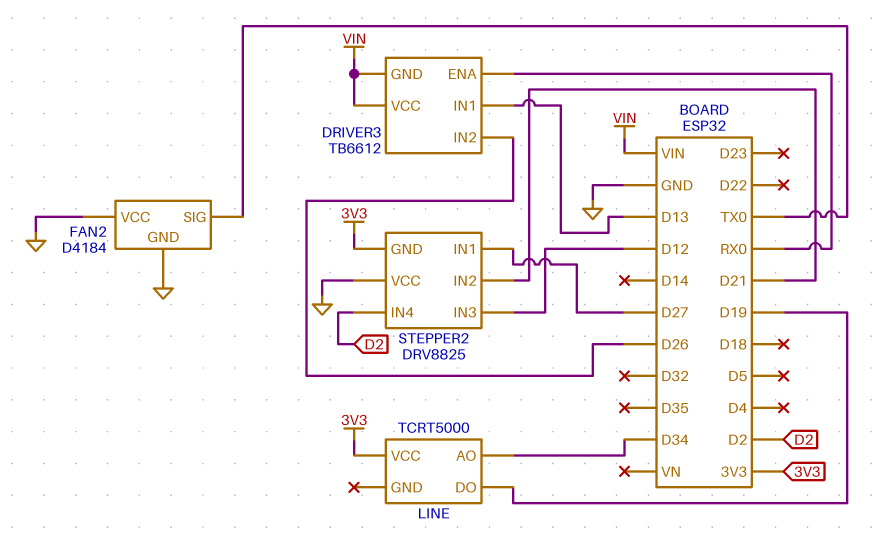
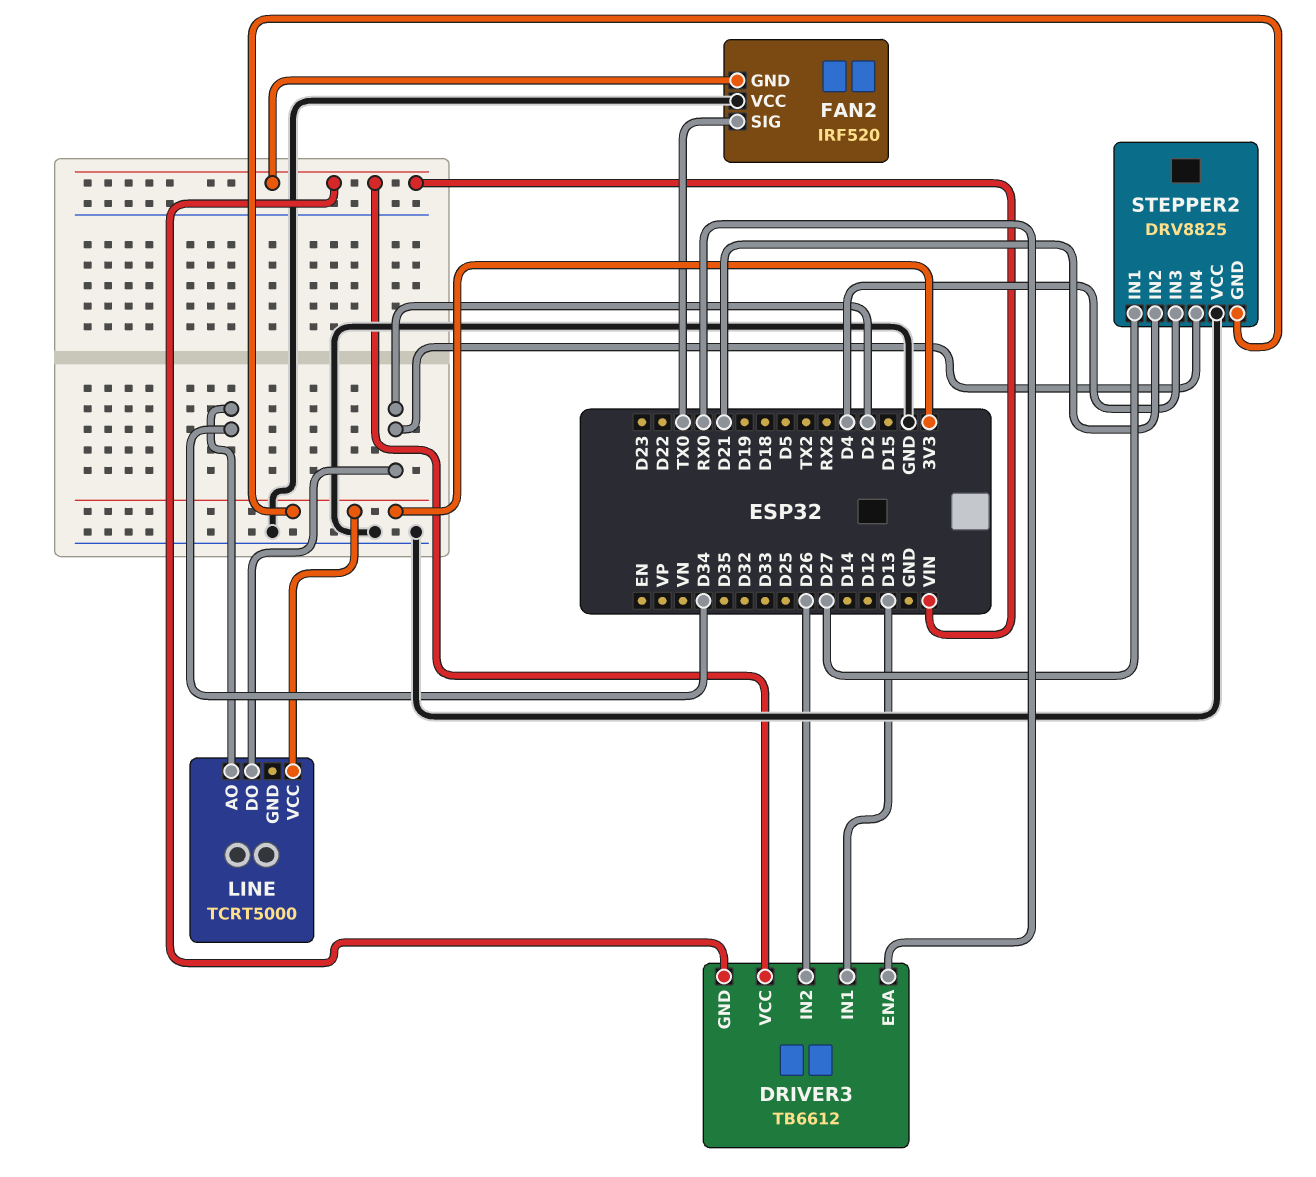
FAN2: D4184 -> IRF520
FAN2 pin GND: GND -> VIN
LINE pin DO: D19 -> D2
STEPPER2 pin IN3: D12 -> D4

